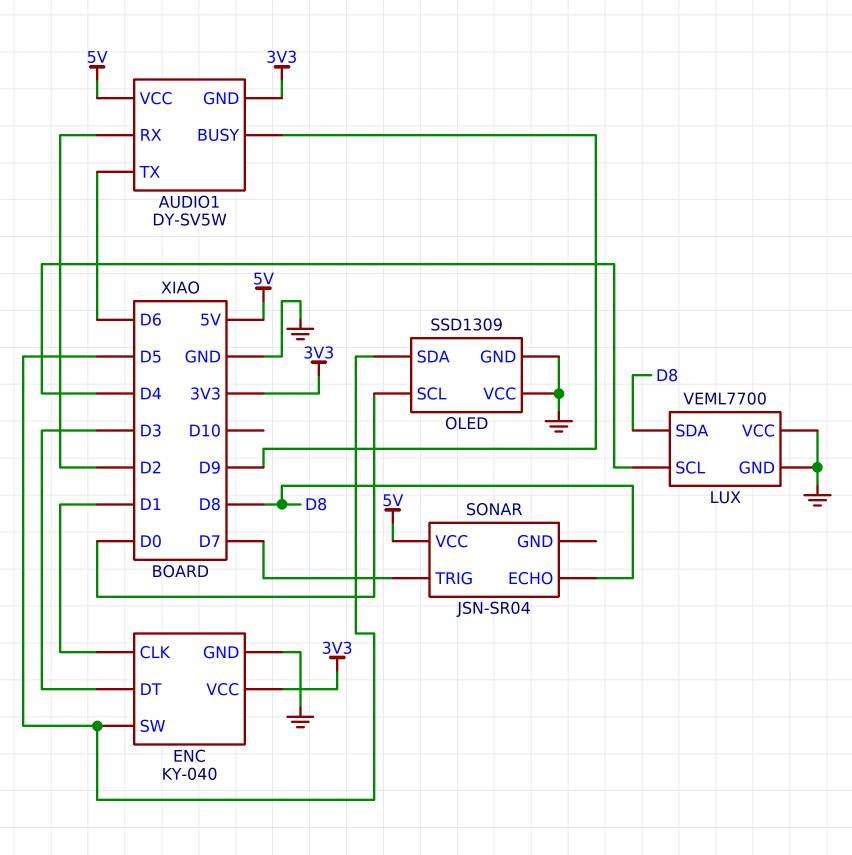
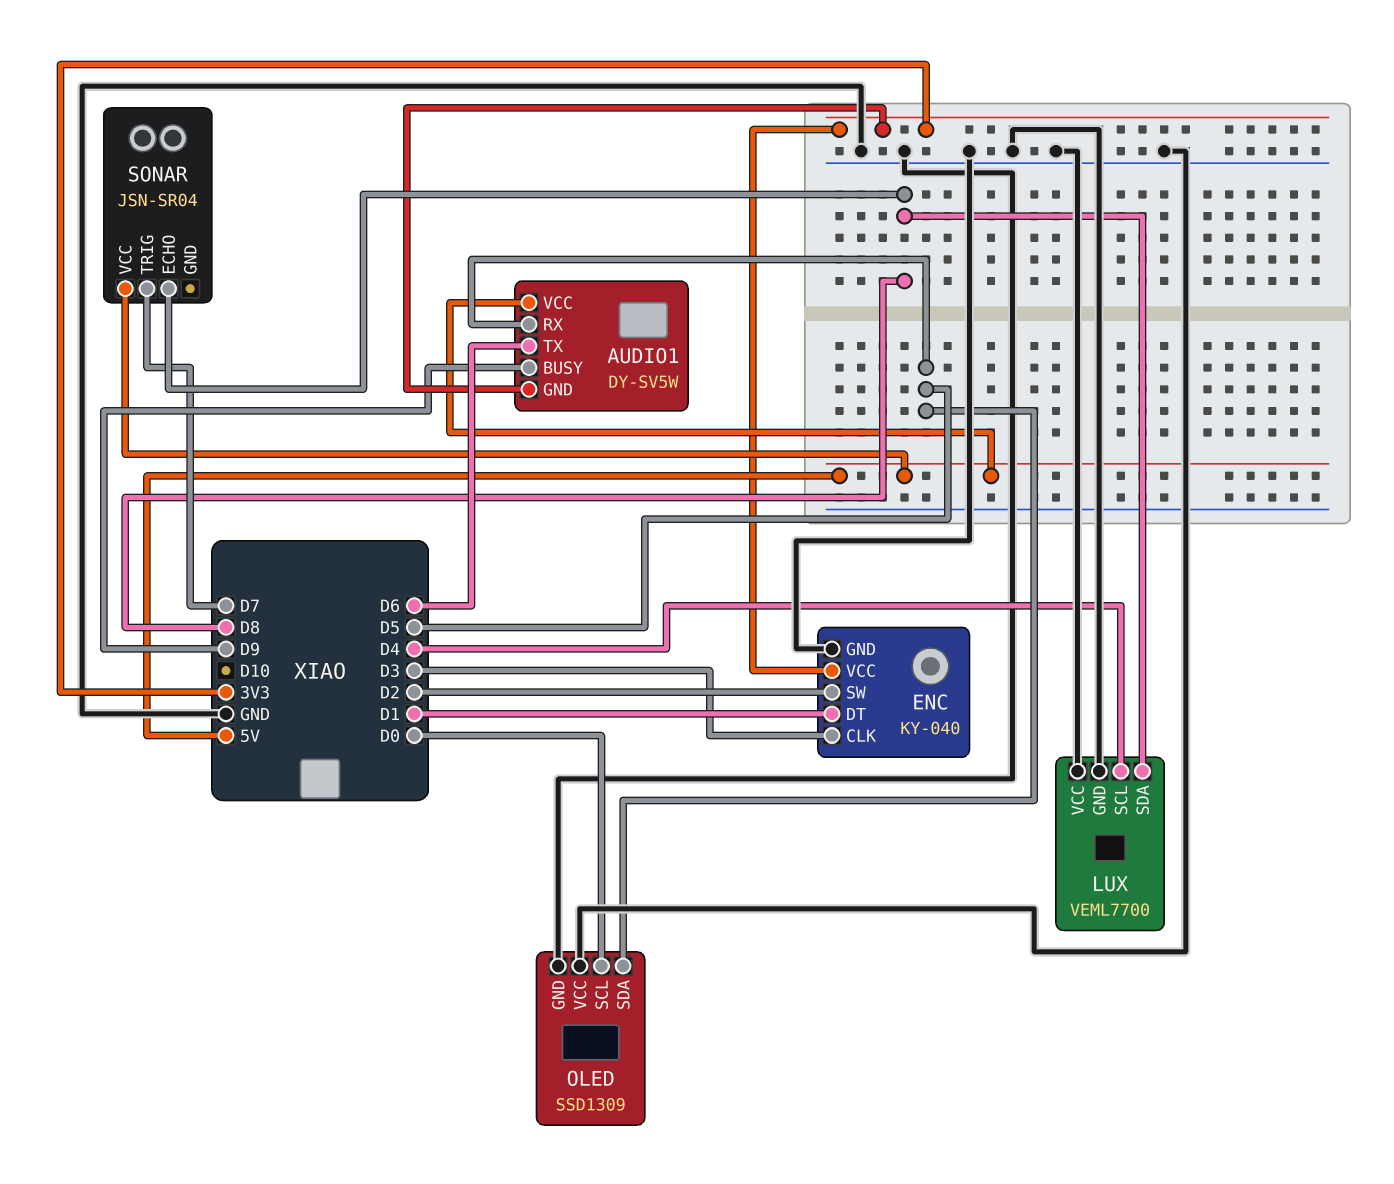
AUDIO1 pin RX: D2 -> D5
ENC pin CLK: D1 -> D3
ENC pin DT: D3 -> D1
ENC pin SW: D5 -> D2

